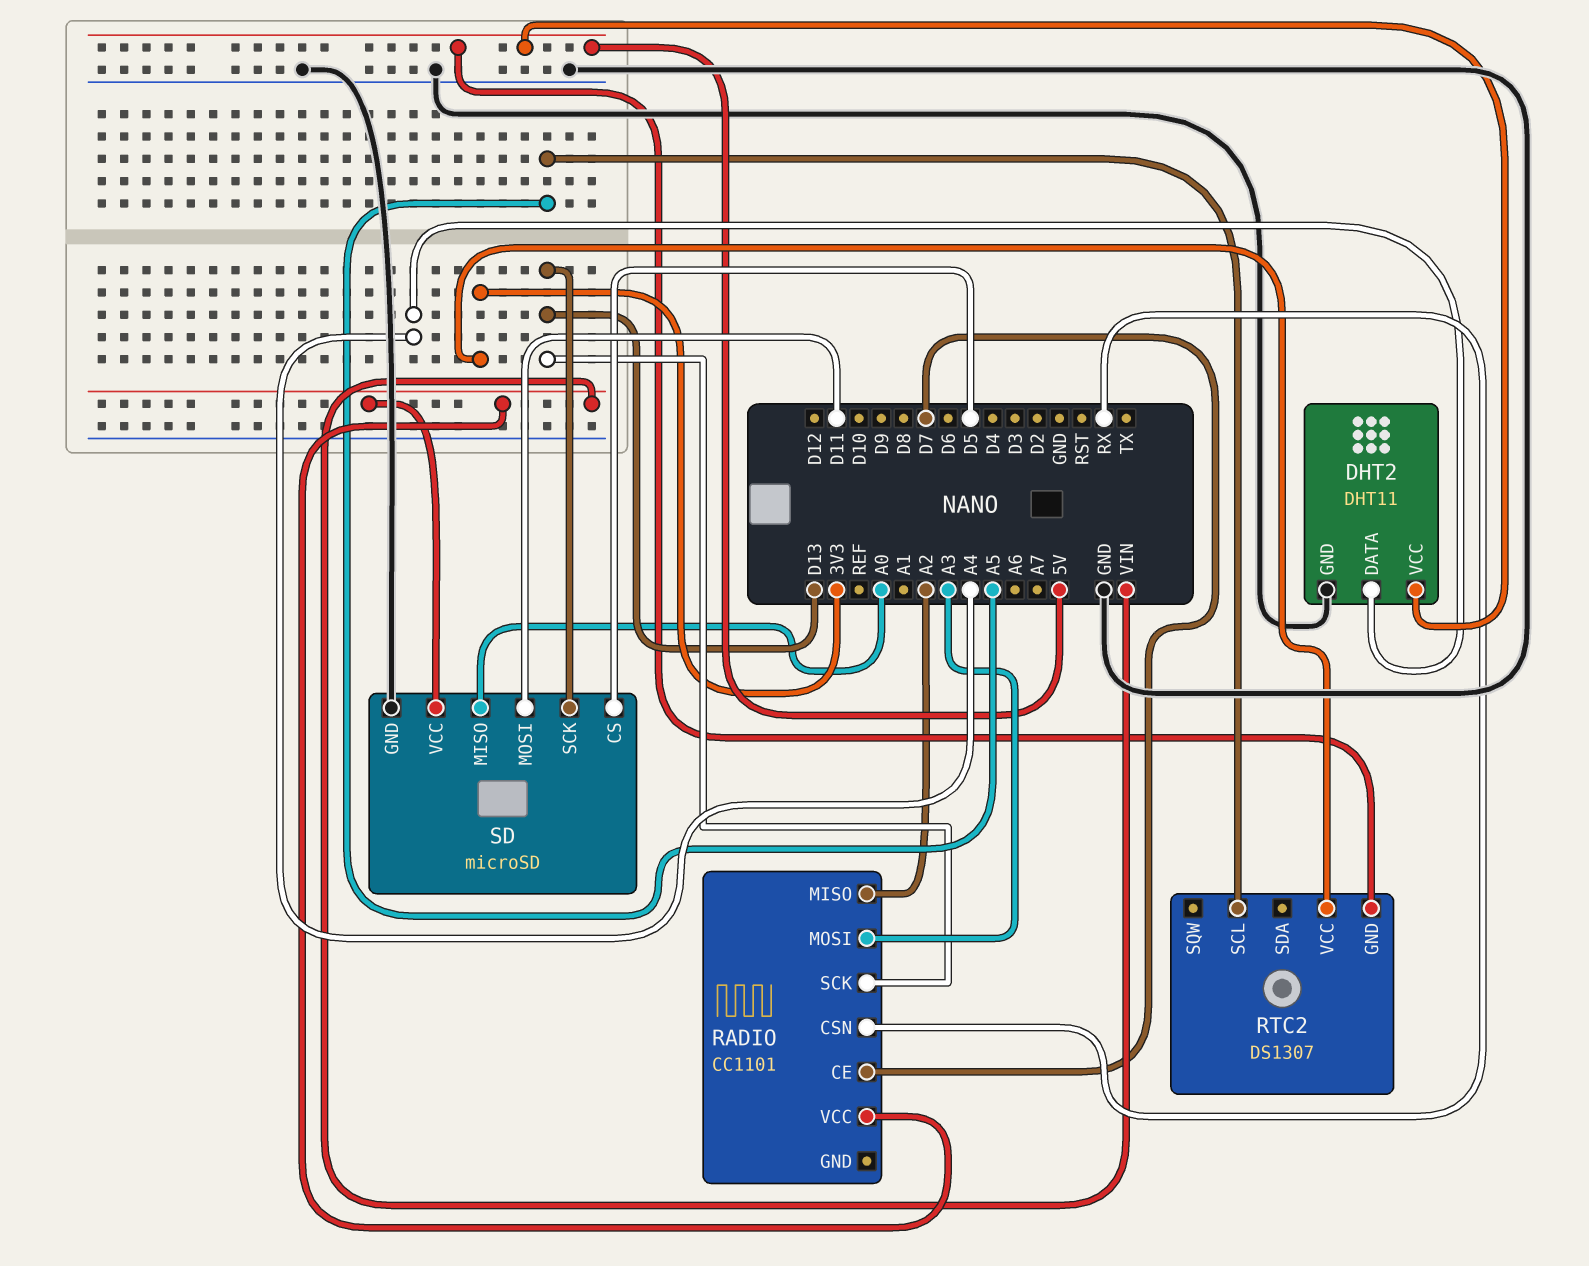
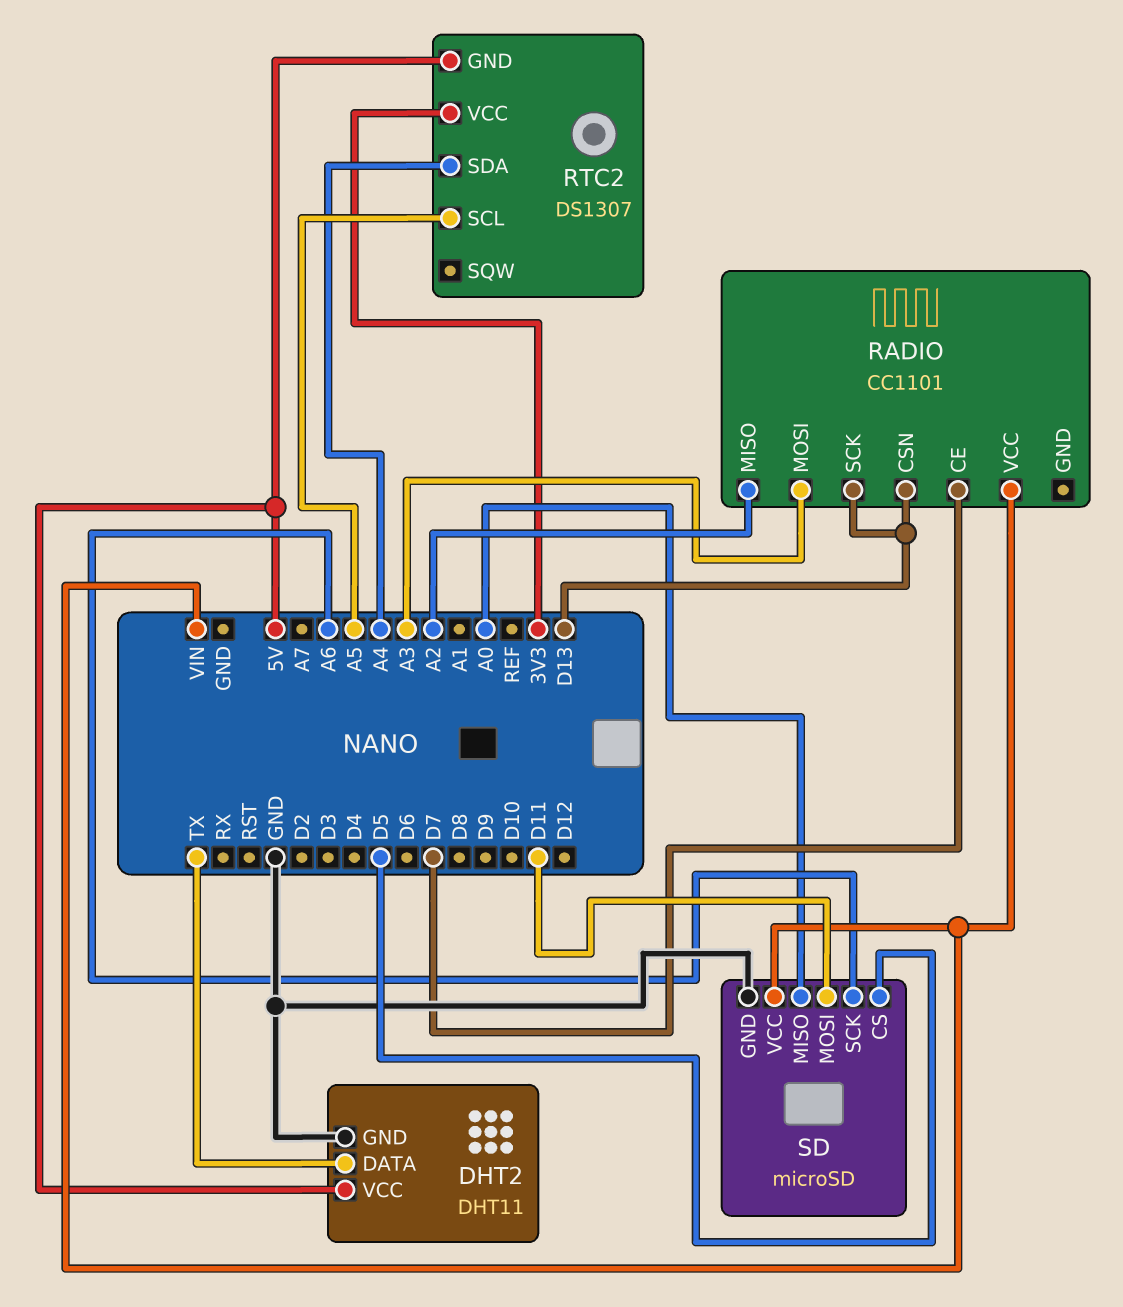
DHT2 pin DATA: A4 -> TX
RADIO pin CSN: RX -> D13
RTC2 pin SDA: none -> A4
SD pin SCK: D13 -> A6

